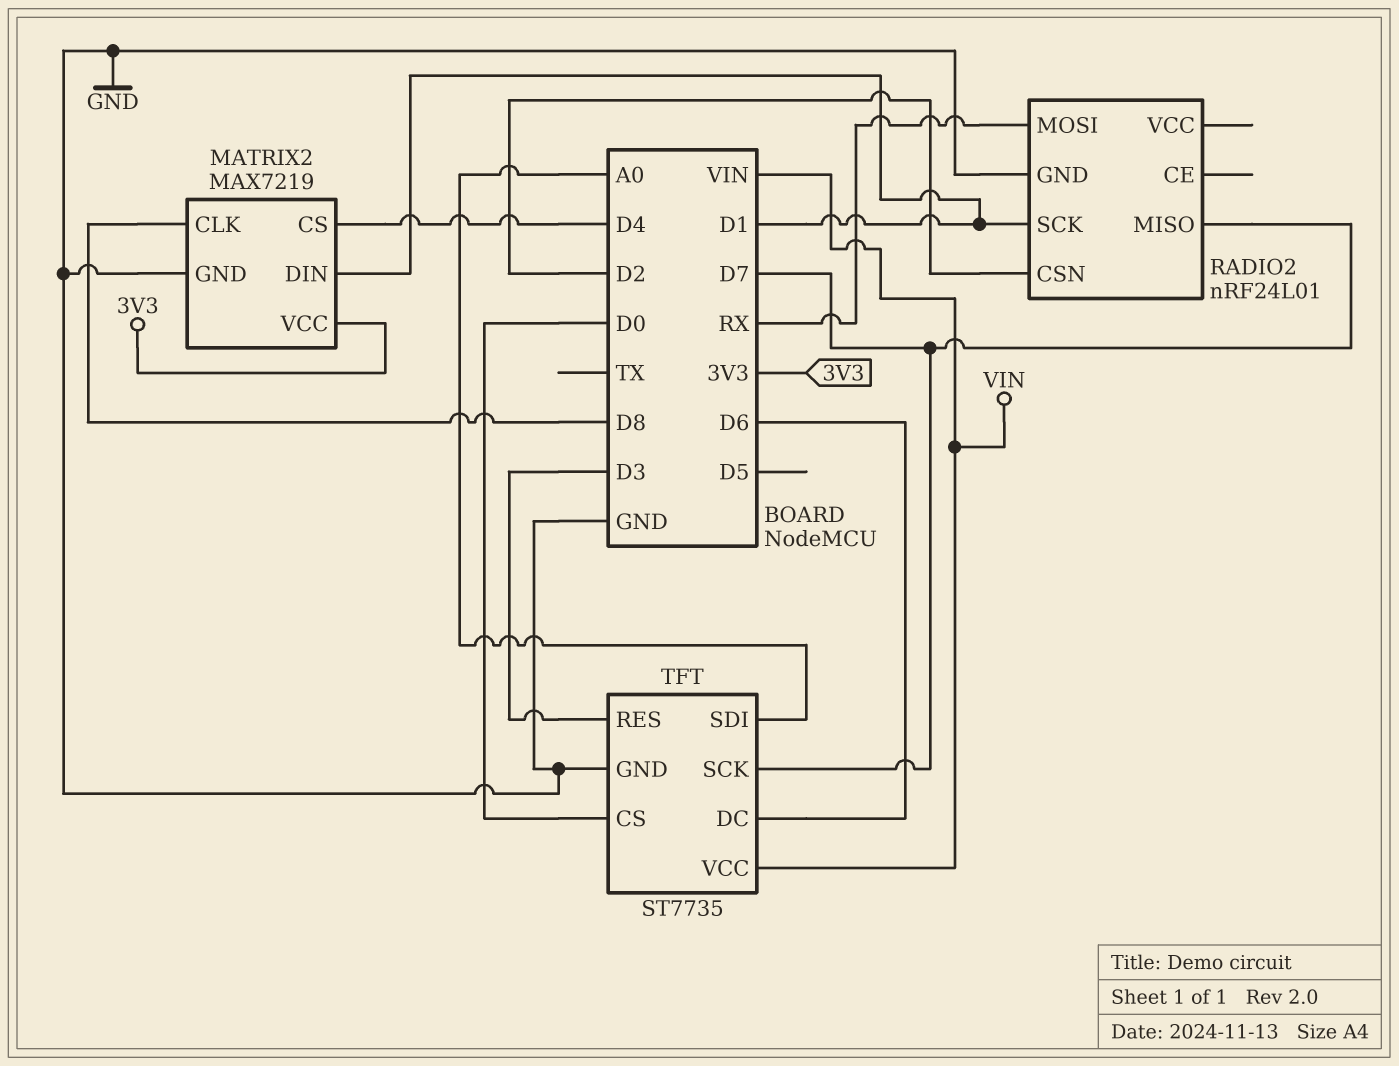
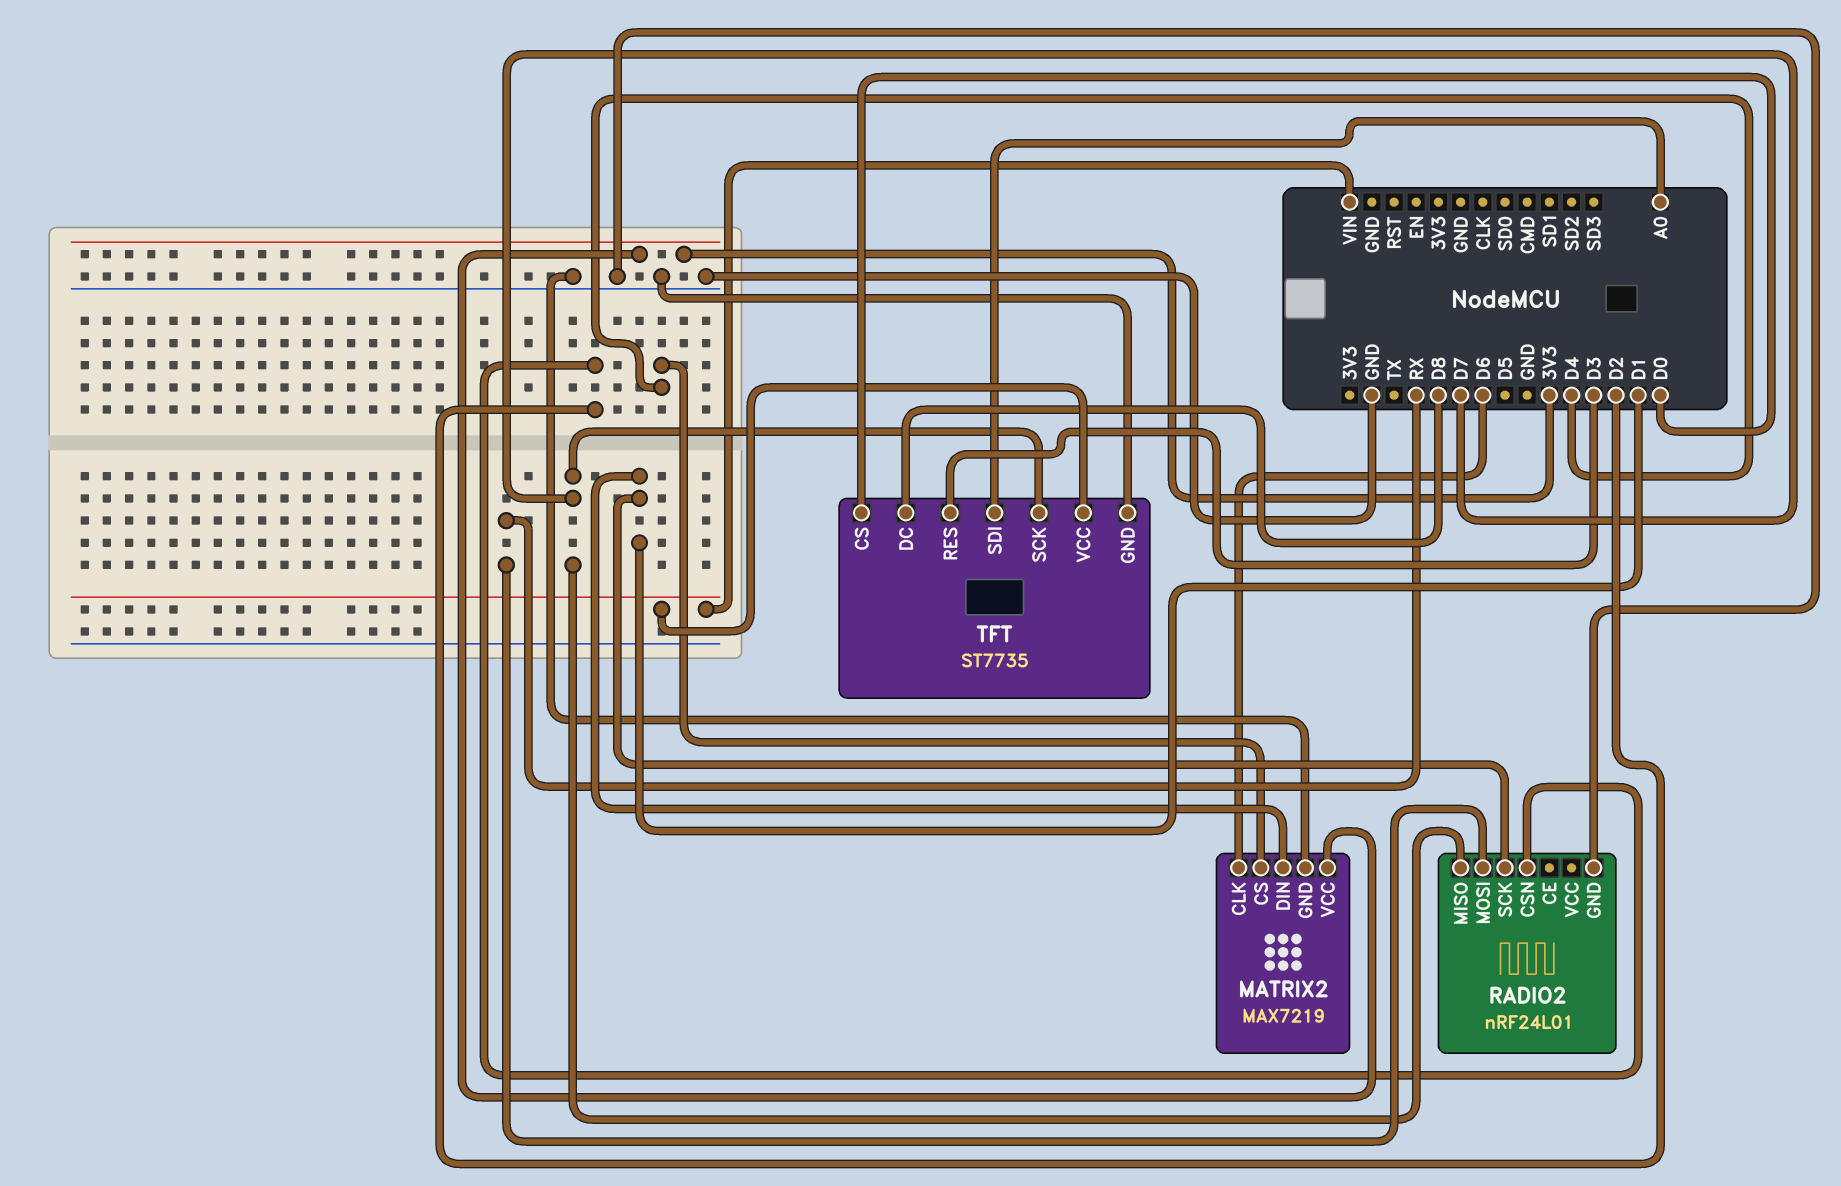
MATRIX2 pin CLK: D8 -> D6
TFT pin DC: D6 -> D8

